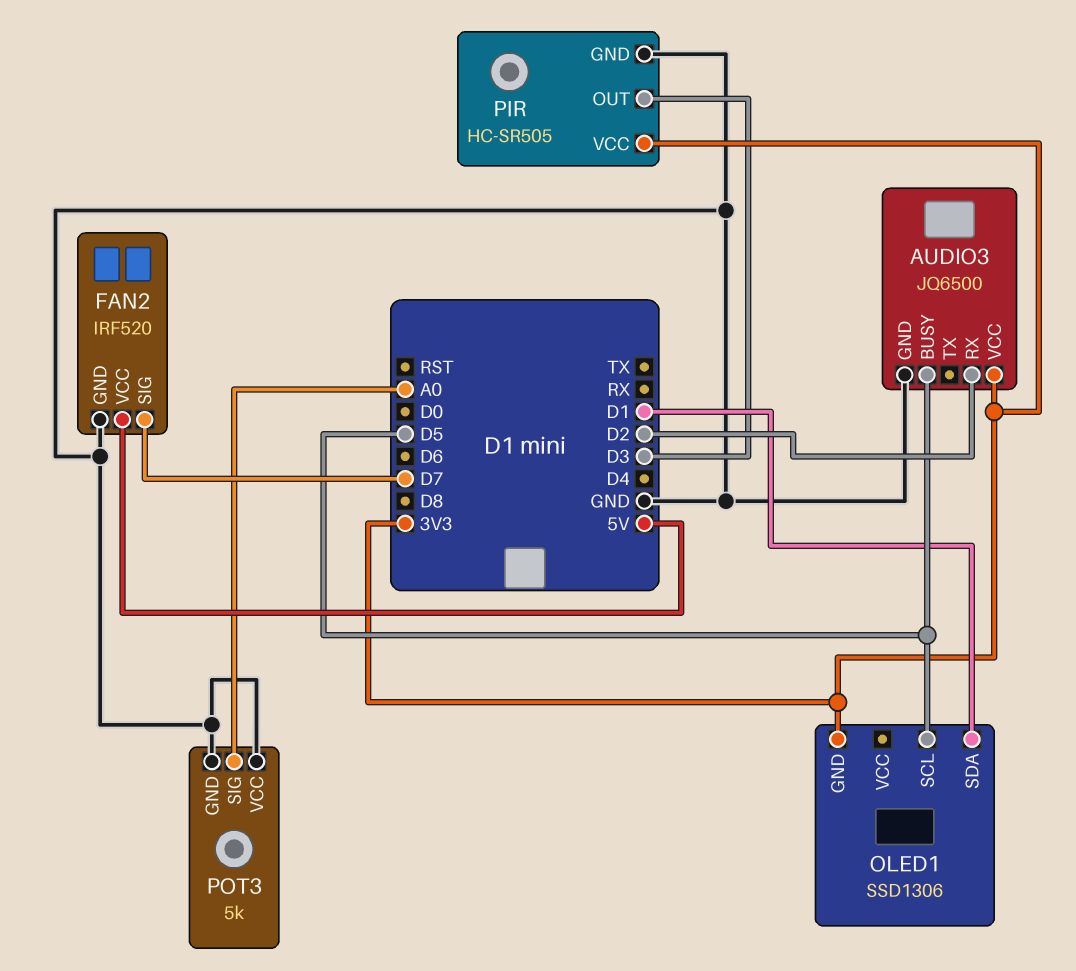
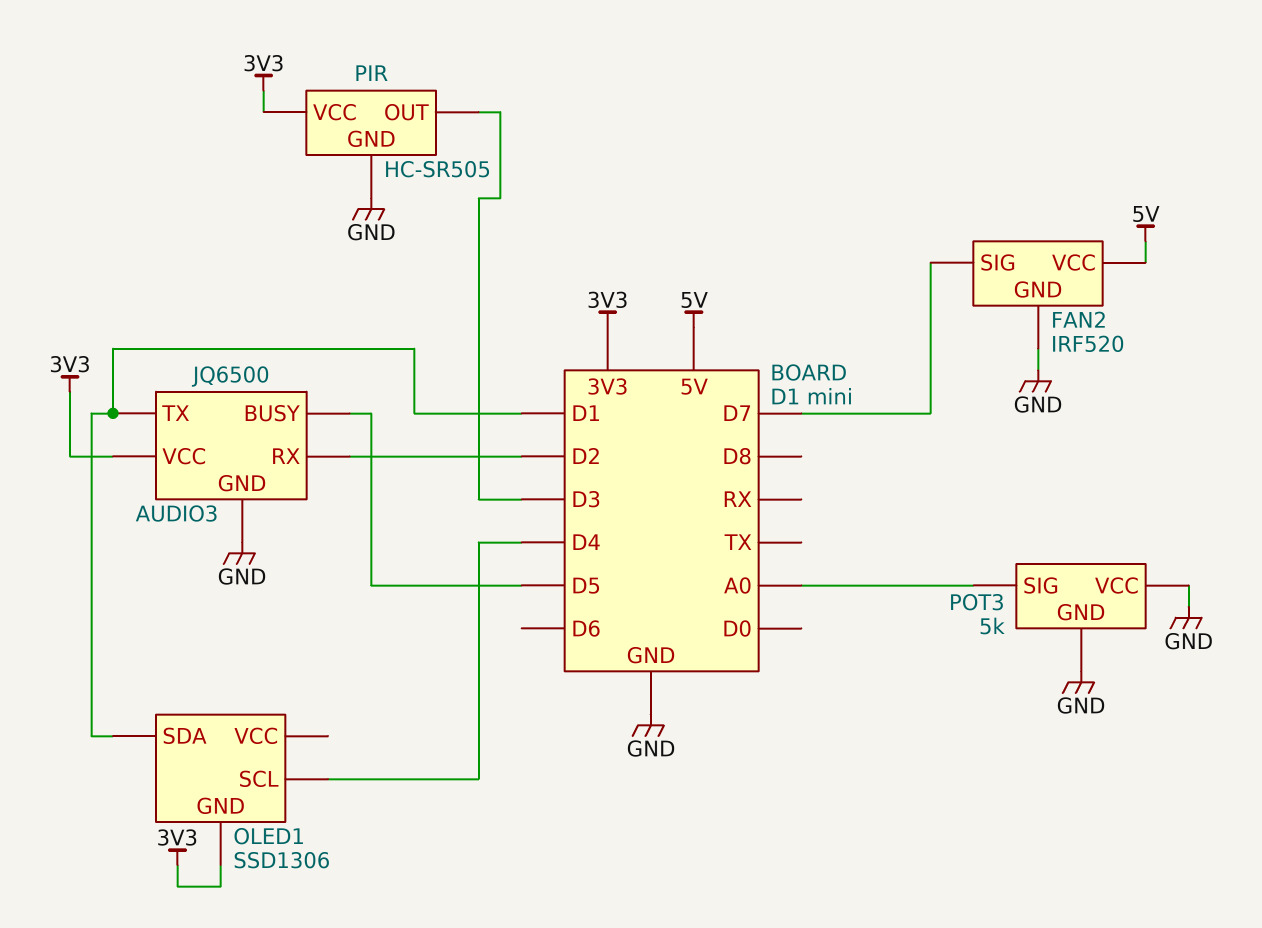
AUDIO3 pin TX: none -> D1
OLED1 pin SCL: D5 -> D4

